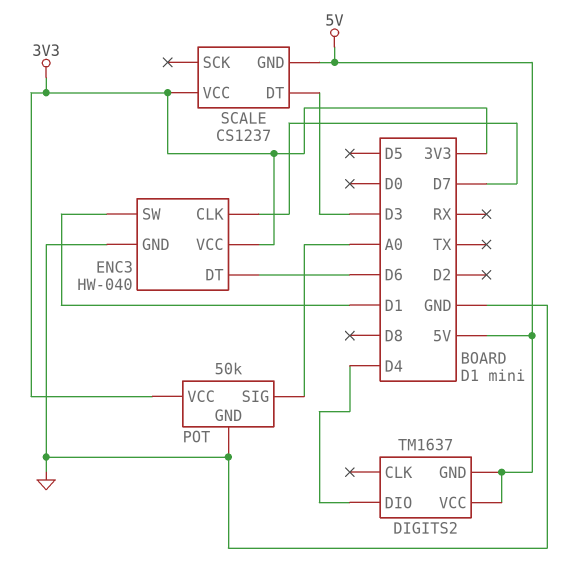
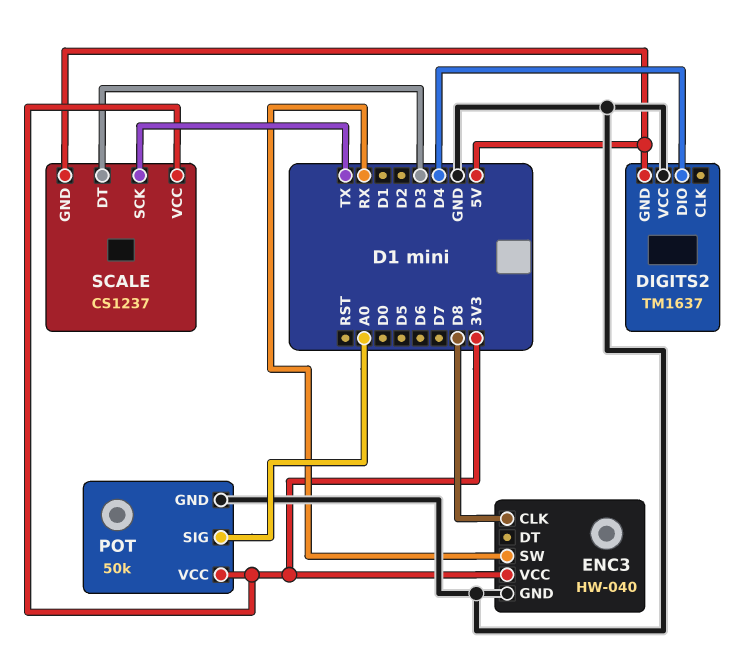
DIGITS2 pin VCC: 5V -> GND
ENC3 pin CLK: D7 -> D8
ENC3 pin DT: D6 -> none
ENC3 pin SW: D1 -> RX
SCALE pin SCK: none -> TX

